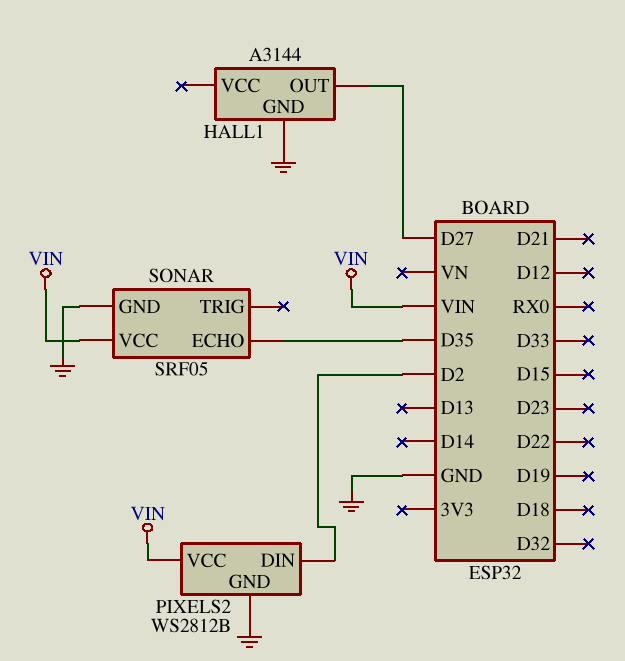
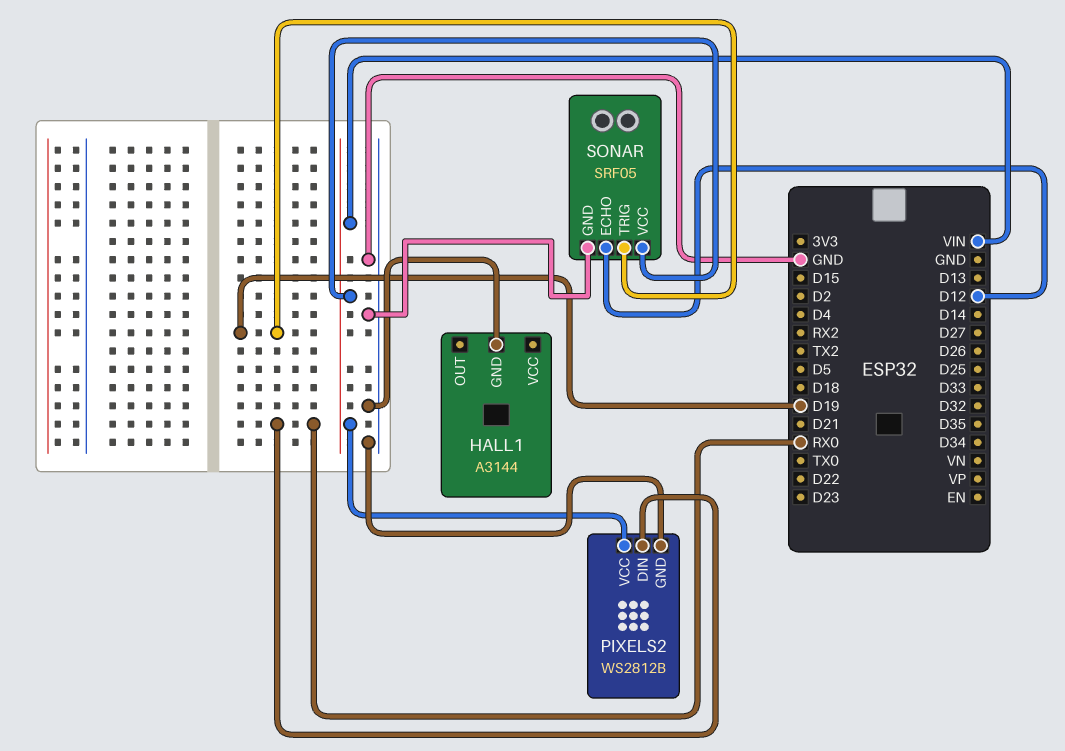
HALL1 pin OUT: D27 -> none
PIXELS2 pin DIN: D2 -> RX0
SONAR pin ECHO: D35 -> D12
SONAR pin TRIG: none -> D19

